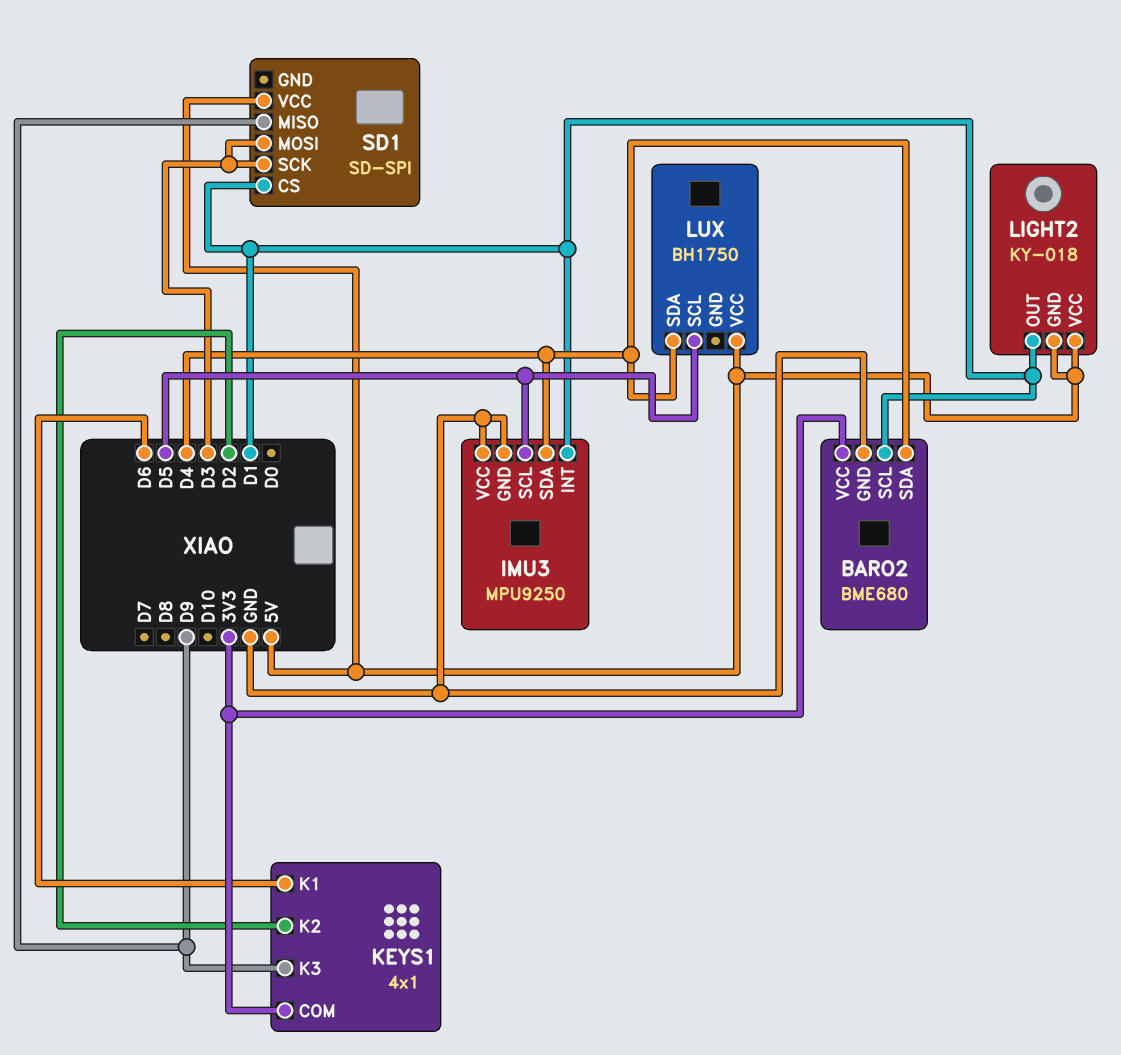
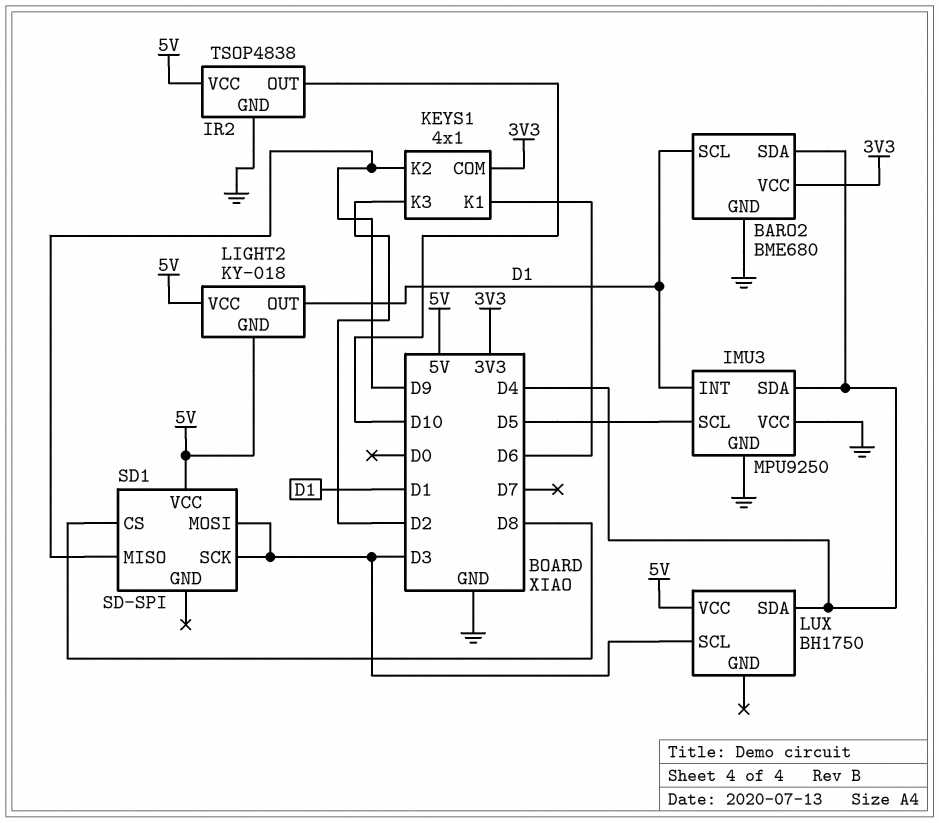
IR2: none -> TSOP4838
IR2 pin GND: none -> GND
IR2 pin OUT: none -> D10
IR2 pin VCC: none -> 5V
KEYS1 pin K2: D2 -> D9
KEYS1 pin K3: D9 -> D2
LUX pin SCL: D5 -> D3
SD1 pin CS: D1 -> D8

